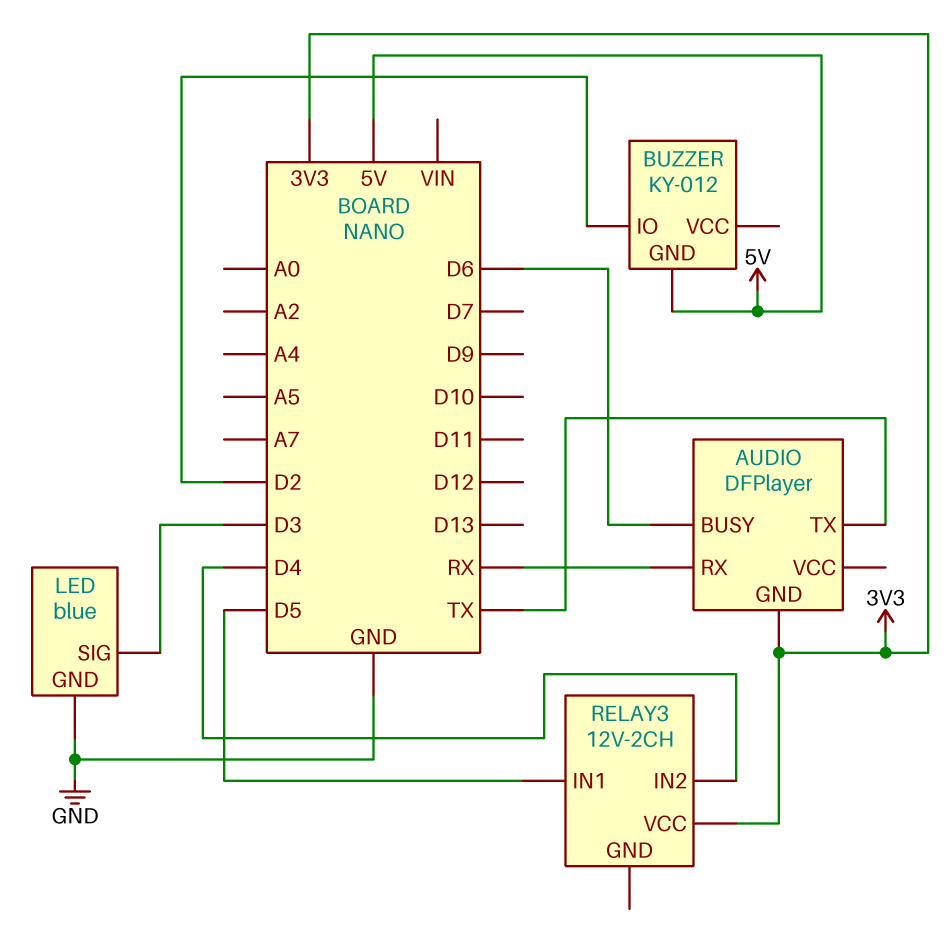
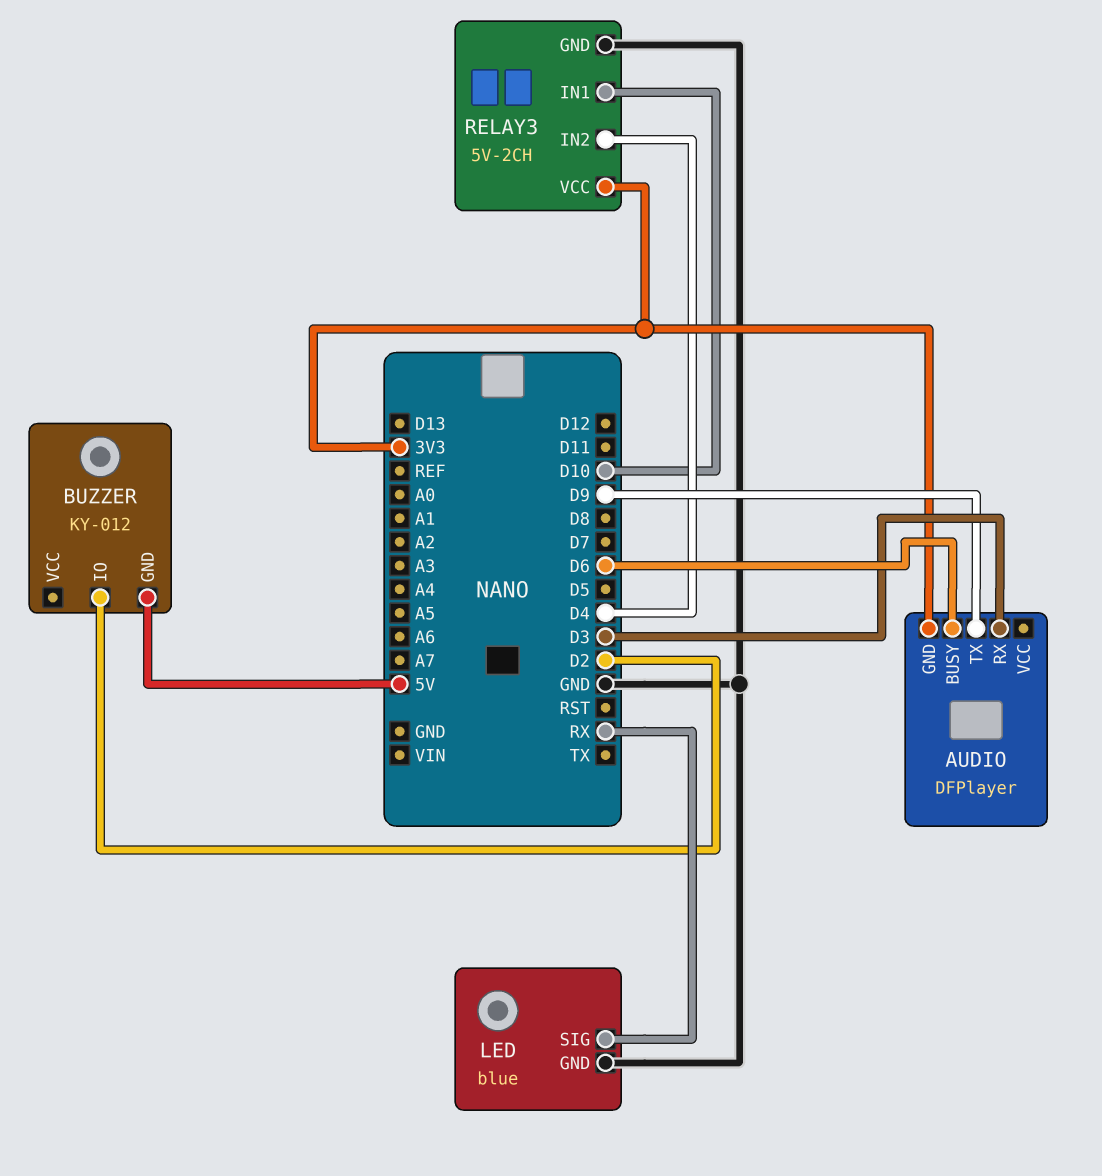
AUDIO pin RX: RX -> D3
AUDIO pin TX: TX -> D9
LED pin SIG: D3 -> RX
RELAY3: 12V-2CH -> 5V-2CH
RELAY3 pin GND: none -> GND
RELAY3 pin IN1: D5 -> D10

